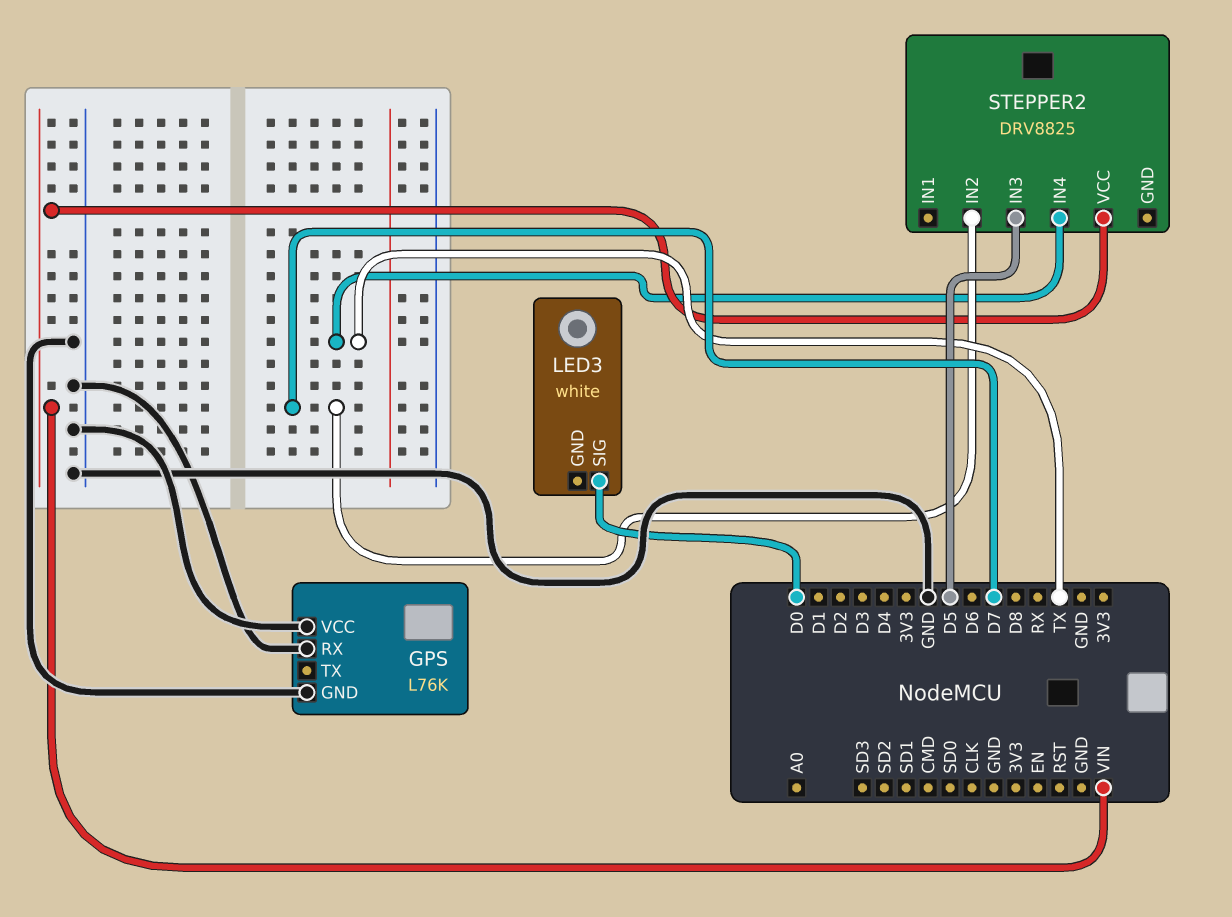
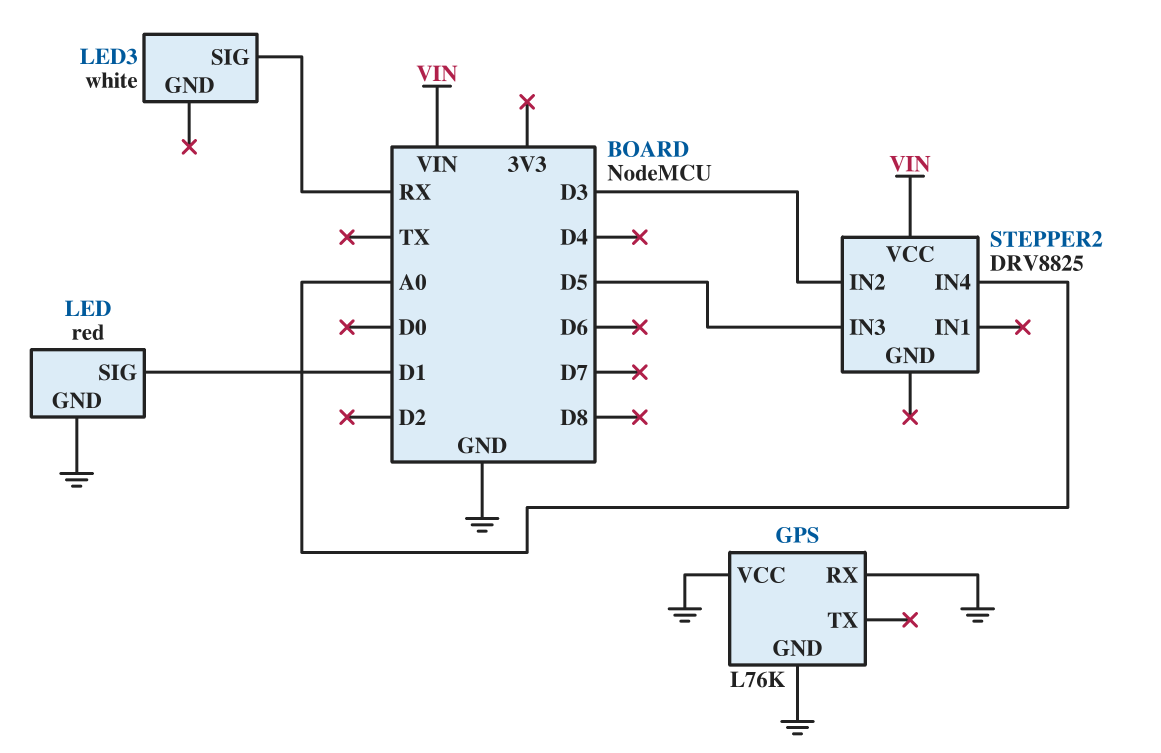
LED: none -> red
LED pin GND: none -> GND
LED pin SIG: none -> D1
LED3 pin SIG: D0 -> RX
STEPPER2 pin IN2: D7 -> D3
STEPPER2 pin IN4: TX -> A0

